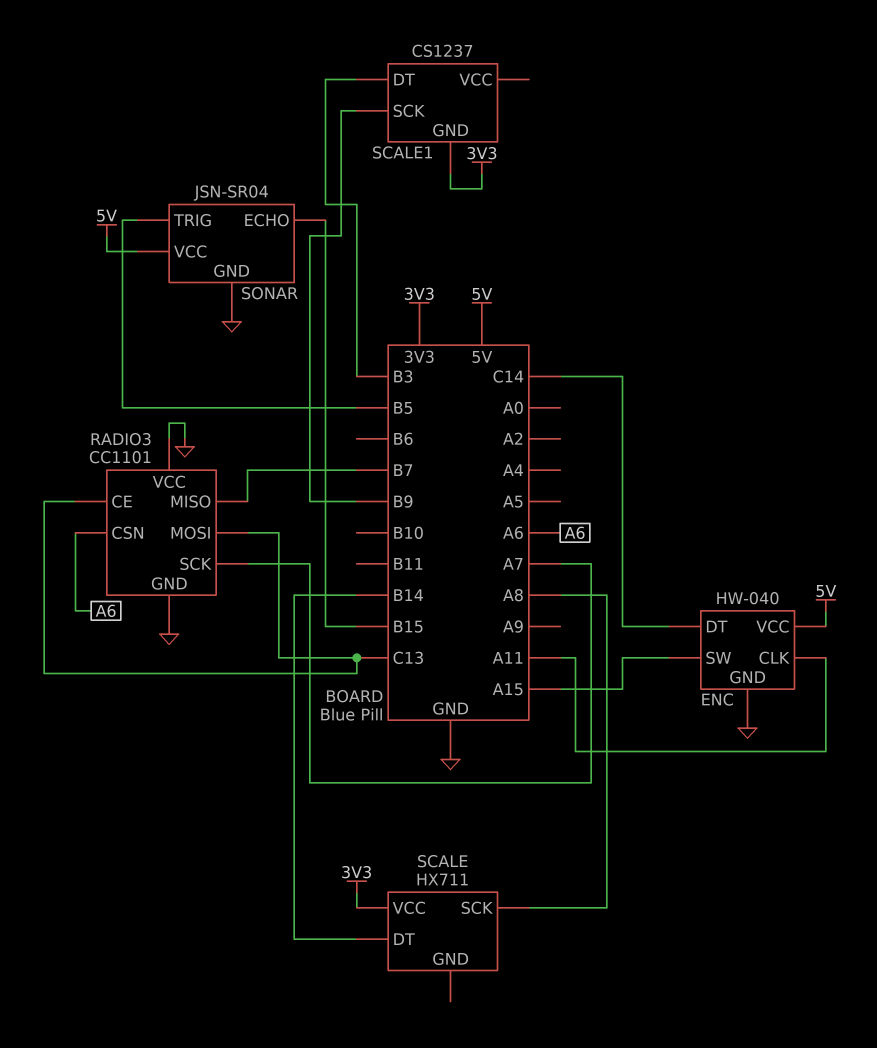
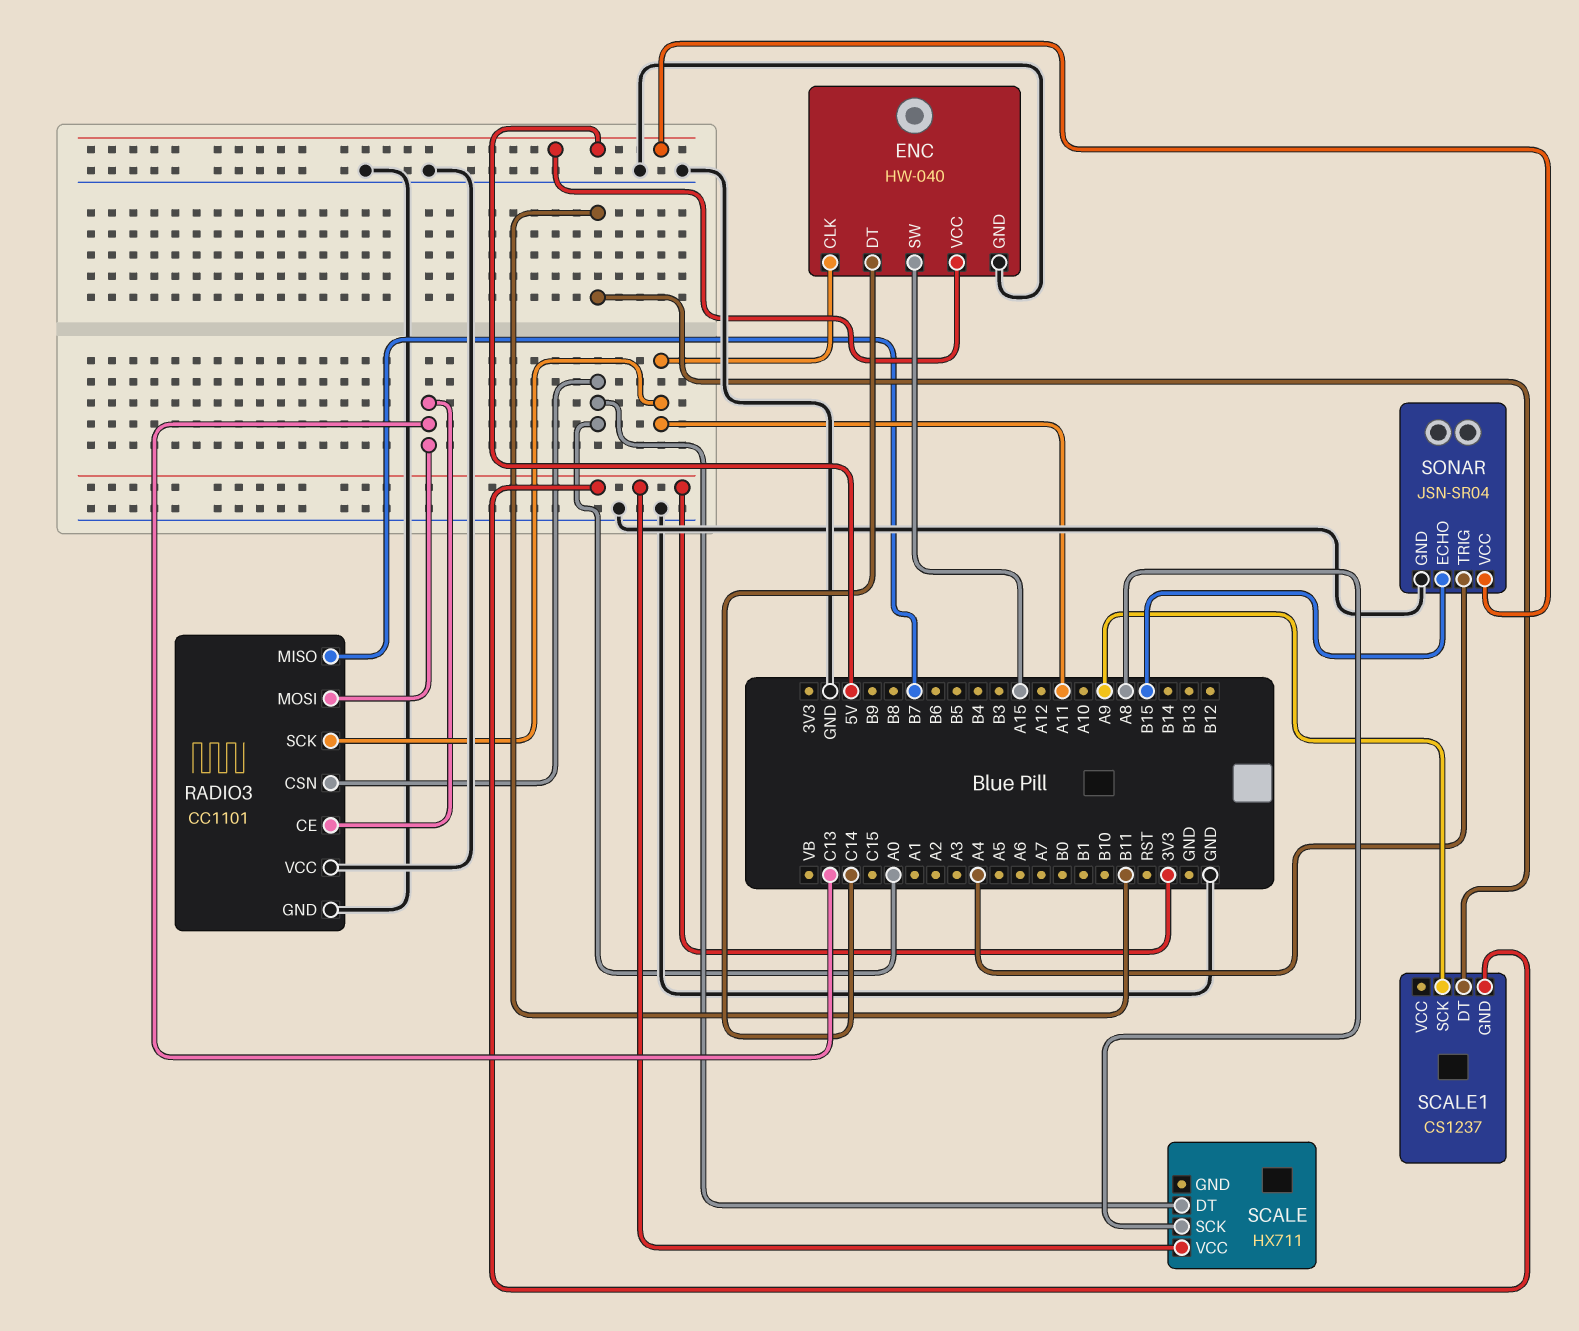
RADIO3 pin CSN: A6 -> A0
RADIO3 pin SCK: A7 -> A11
SCALE pin DT: B14 -> A0
SCALE1 pin DT: B3 -> B11
SCALE1 pin SCK: B9 -> A9
SONAR pin TRIG: B5 -> A4

